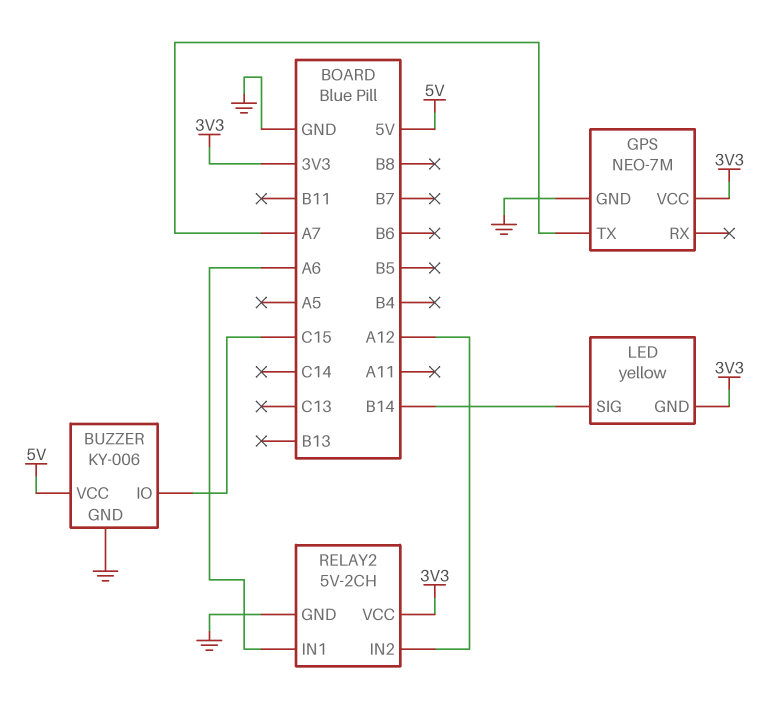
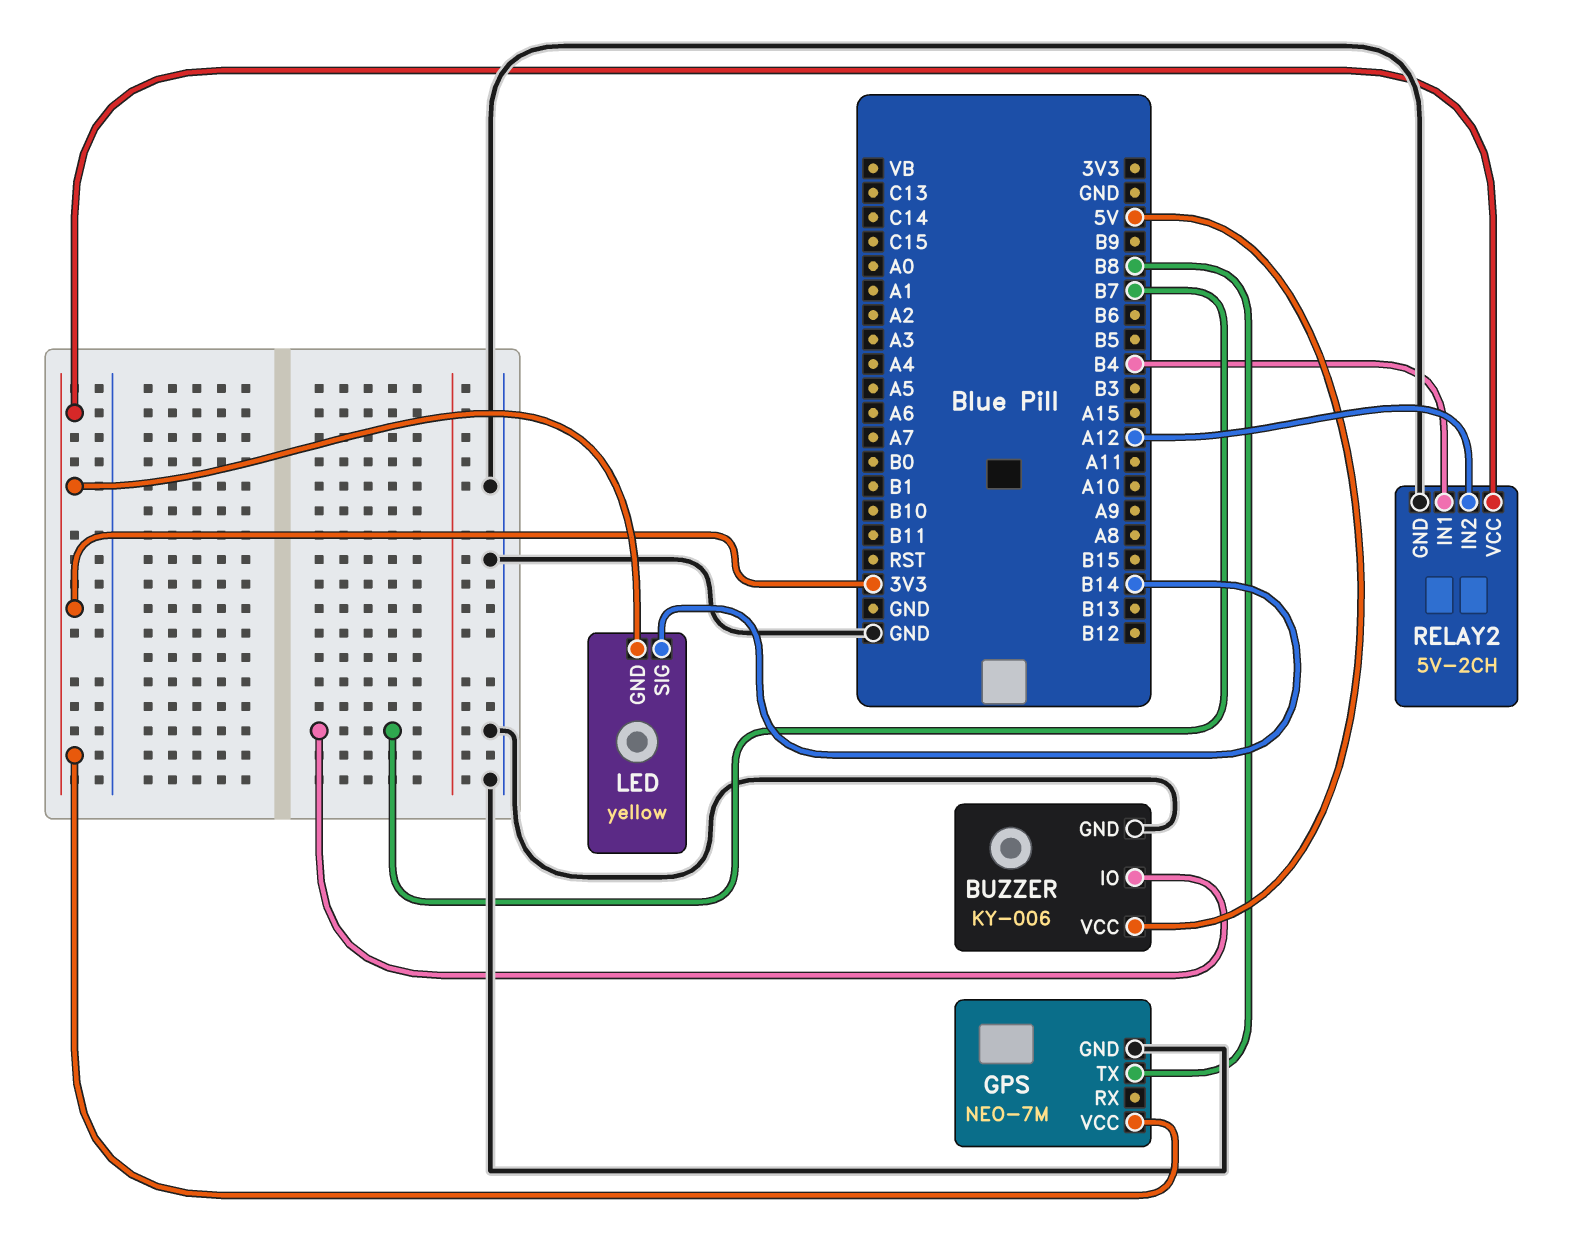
BUZZER pin IO: C15 -> B7
GPS pin TX: A7 -> B8
RELAY2 pin IN1: A6 -> B4

